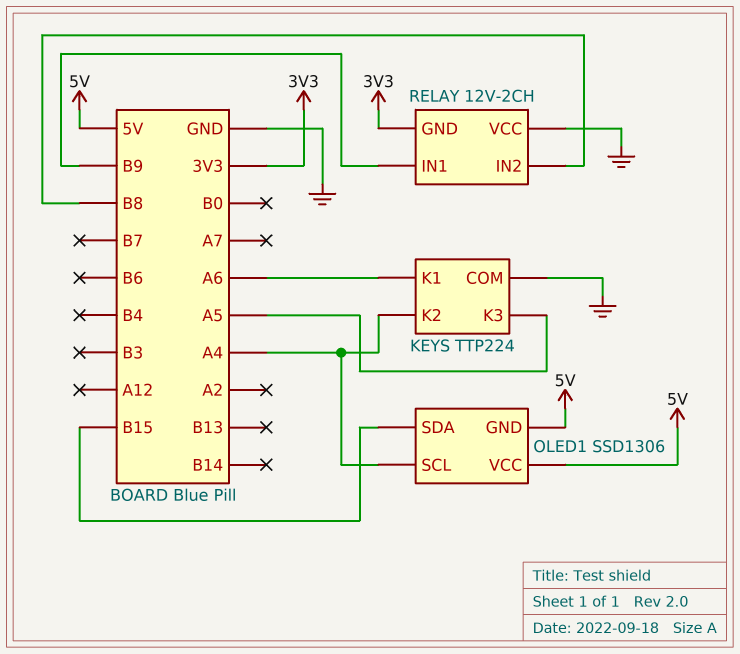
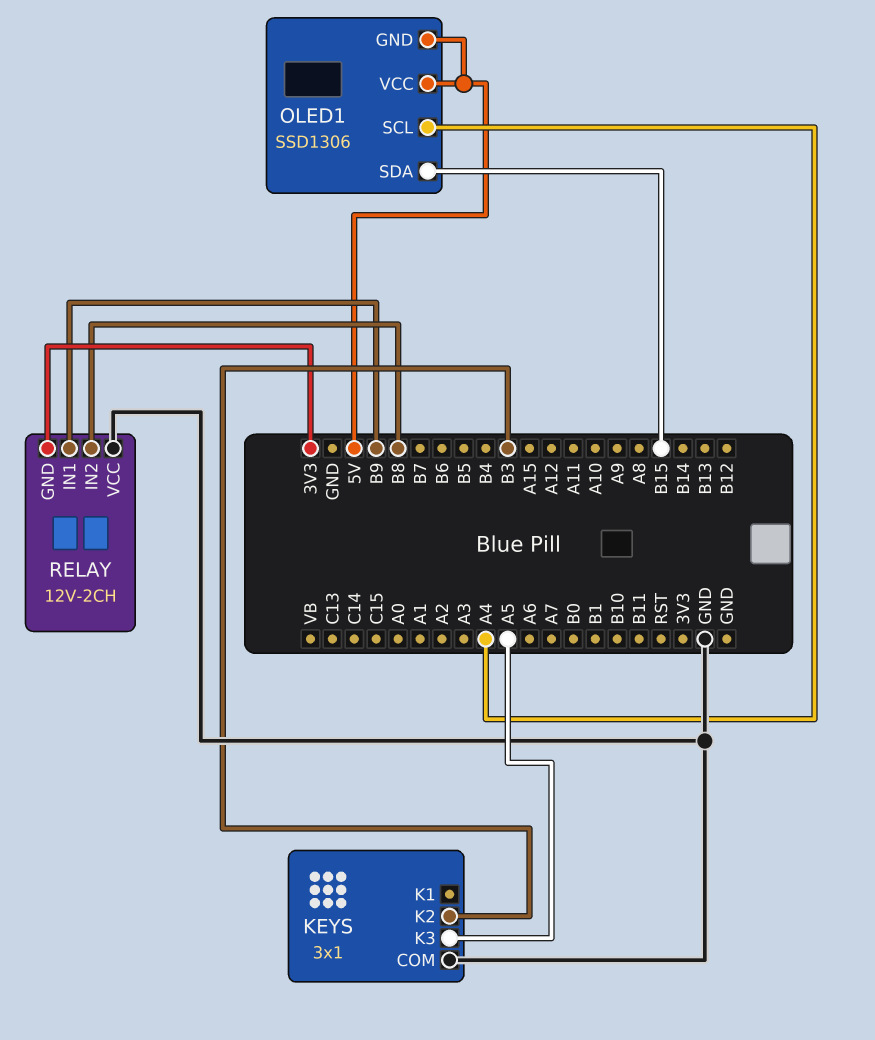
KEYS: TTP224 -> 3x1
KEYS pin K1: A6 -> none
KEYS pin K2: A4 -> B3

